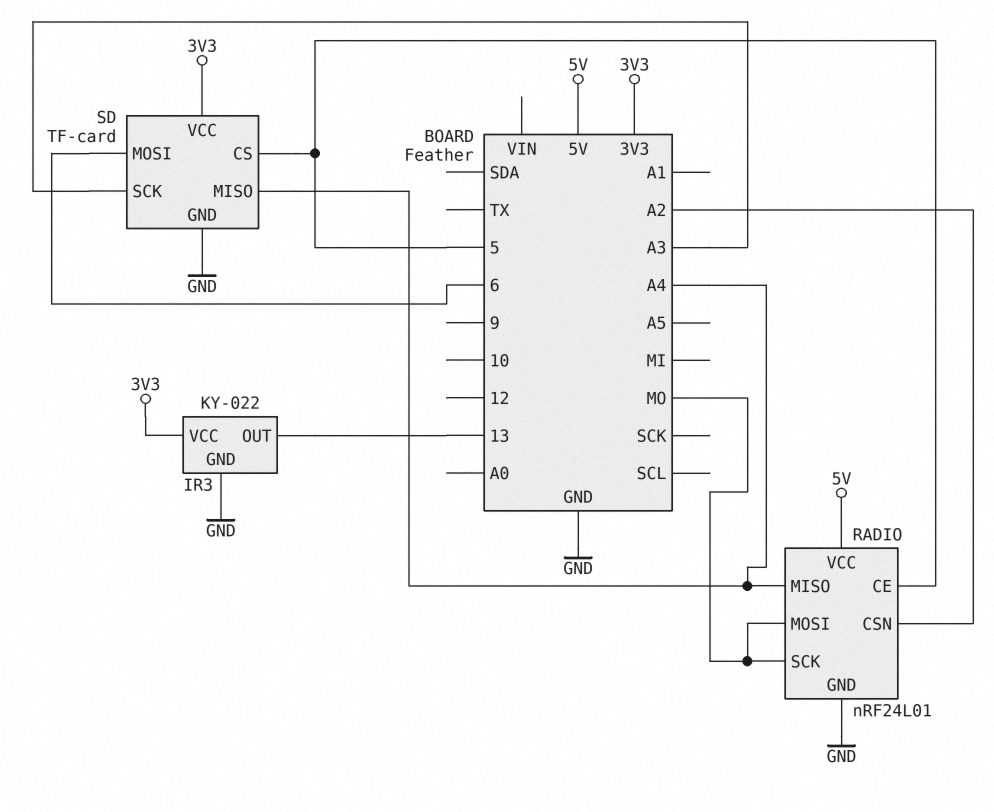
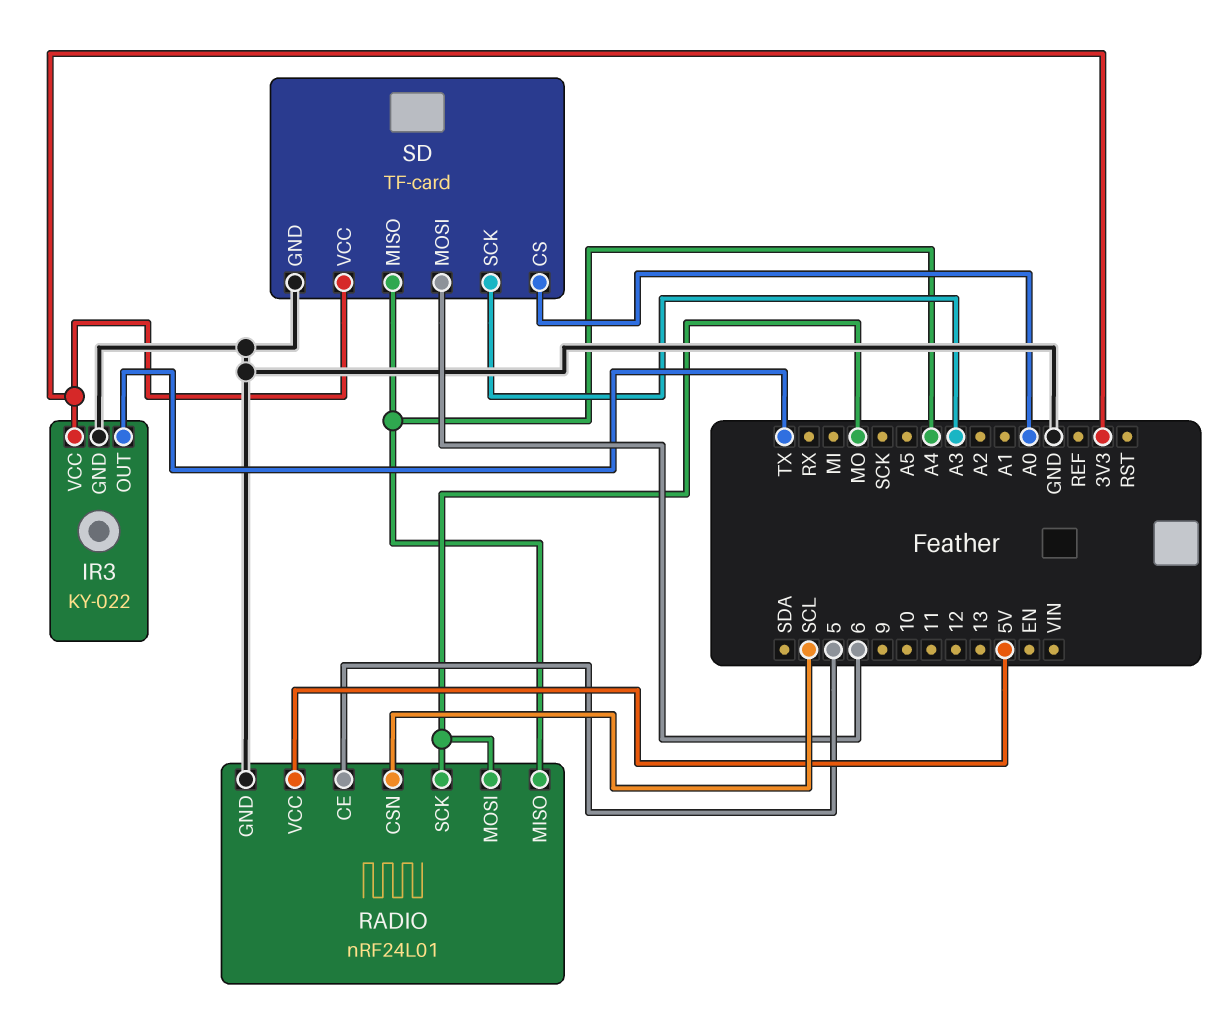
IR3 pin OUT: 13 -> TX
RADIO pin CSN: A2 -> SCL
SD pin CS: 5 -> A0

